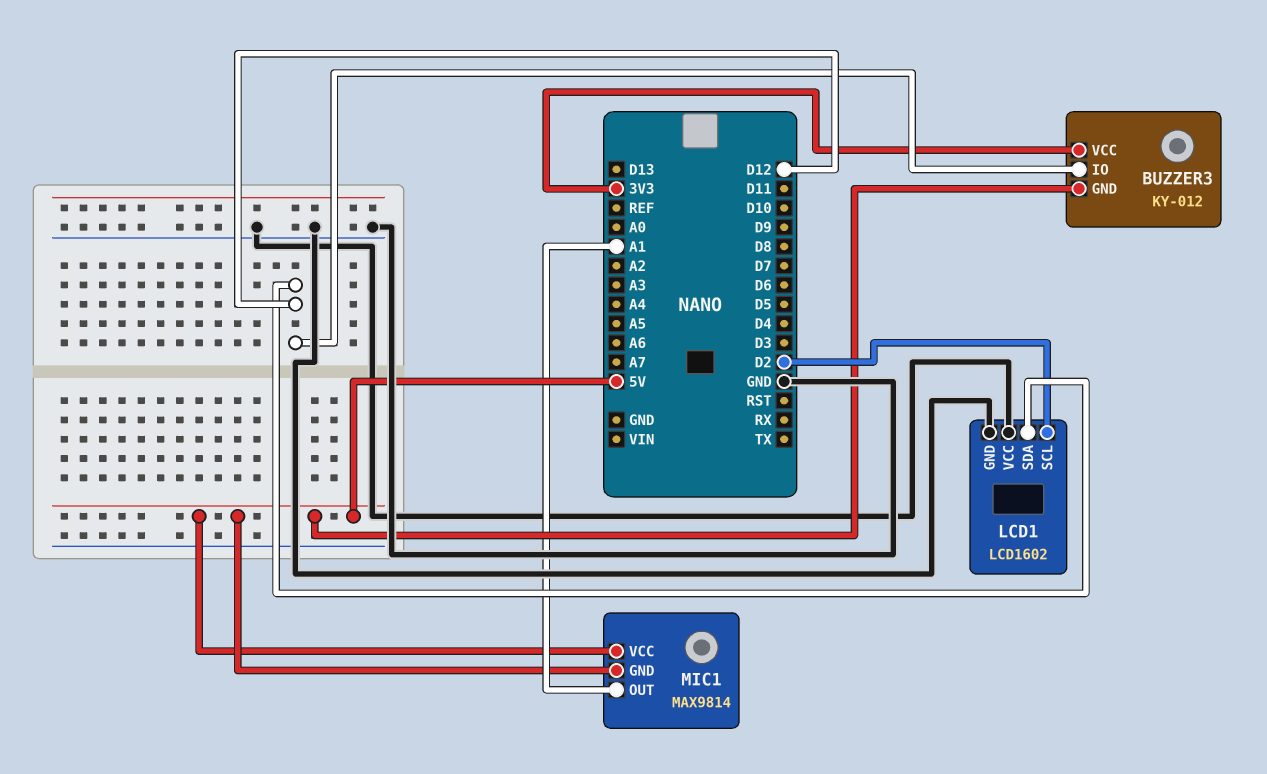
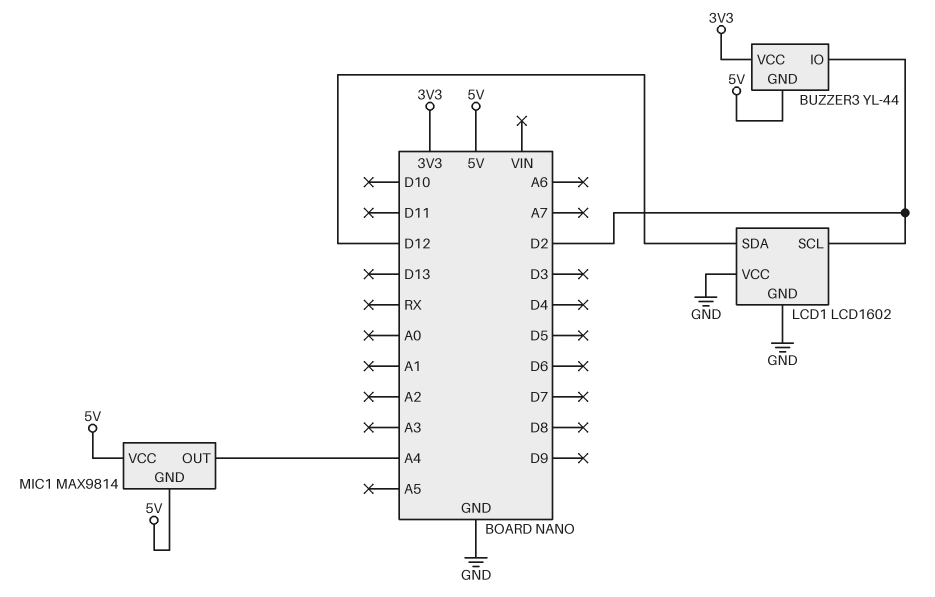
BUZZER3: KY-012 -> YL-44
BUZZER3 pin IO: D12 -> D2
MIC1 pin OUT: A1 -> A4

